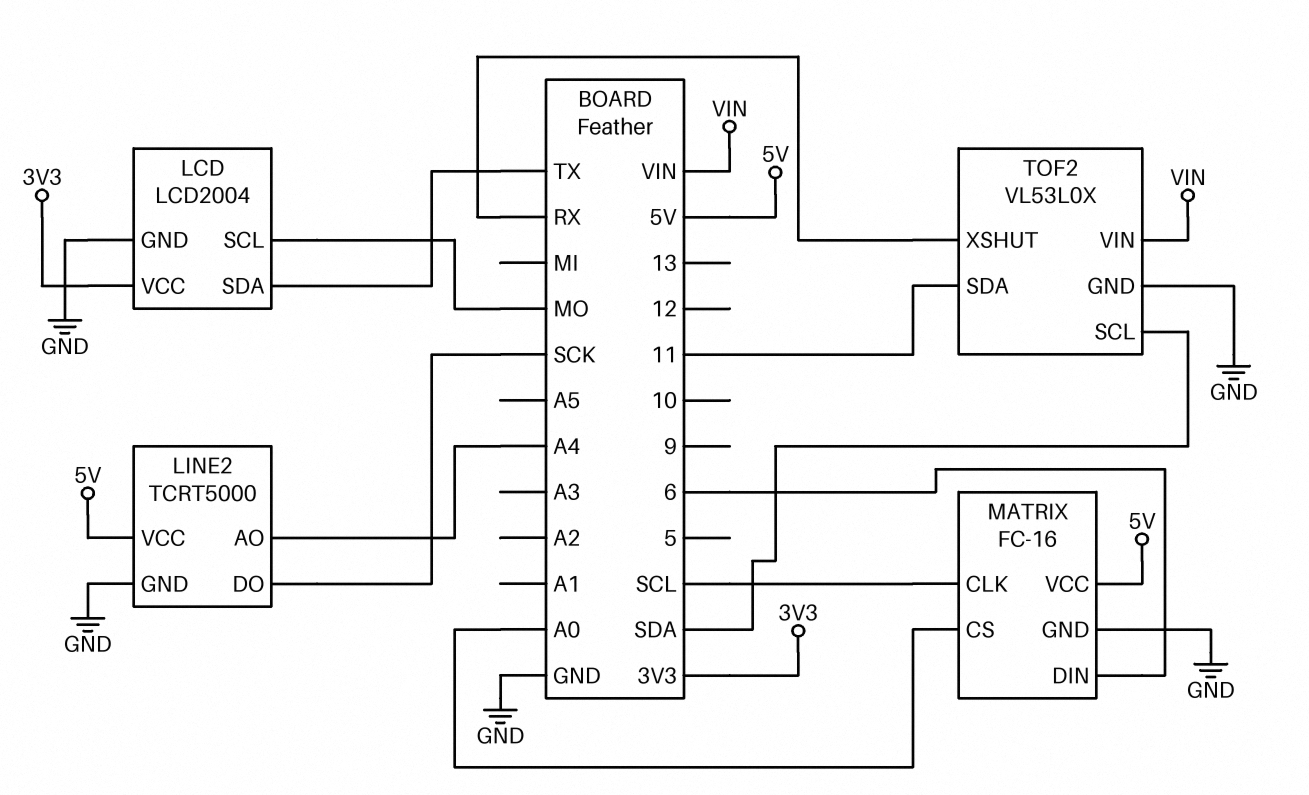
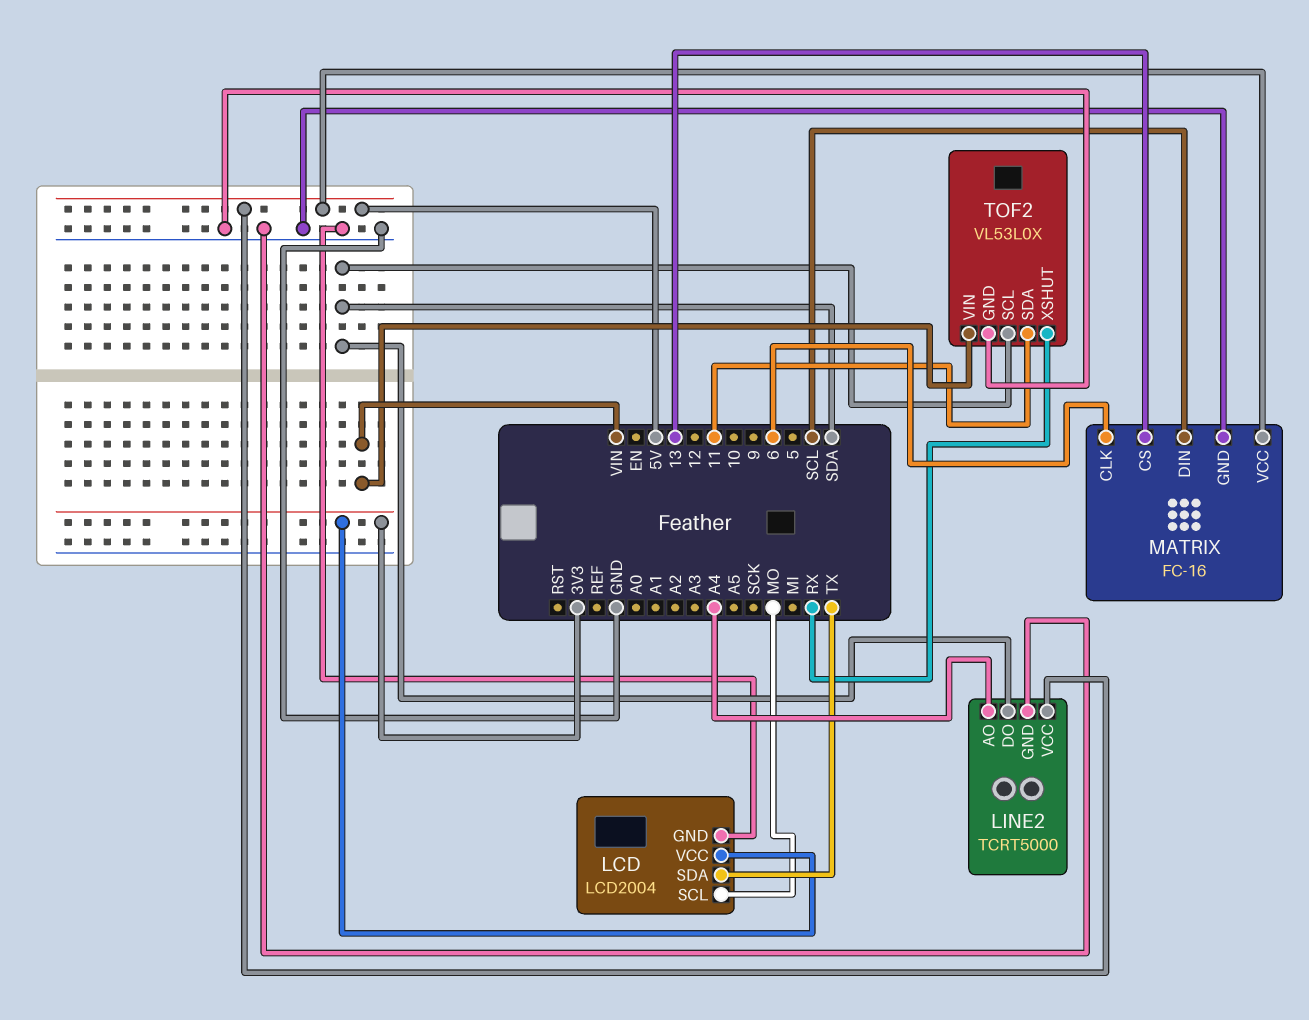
LINE2 pin DO: SCK -> SDA
MATRIX pin CLK: SCL -> 6
MATRIX pin CS: A0 -> 13
MATRIX pin DIN: 6 -> SCL

